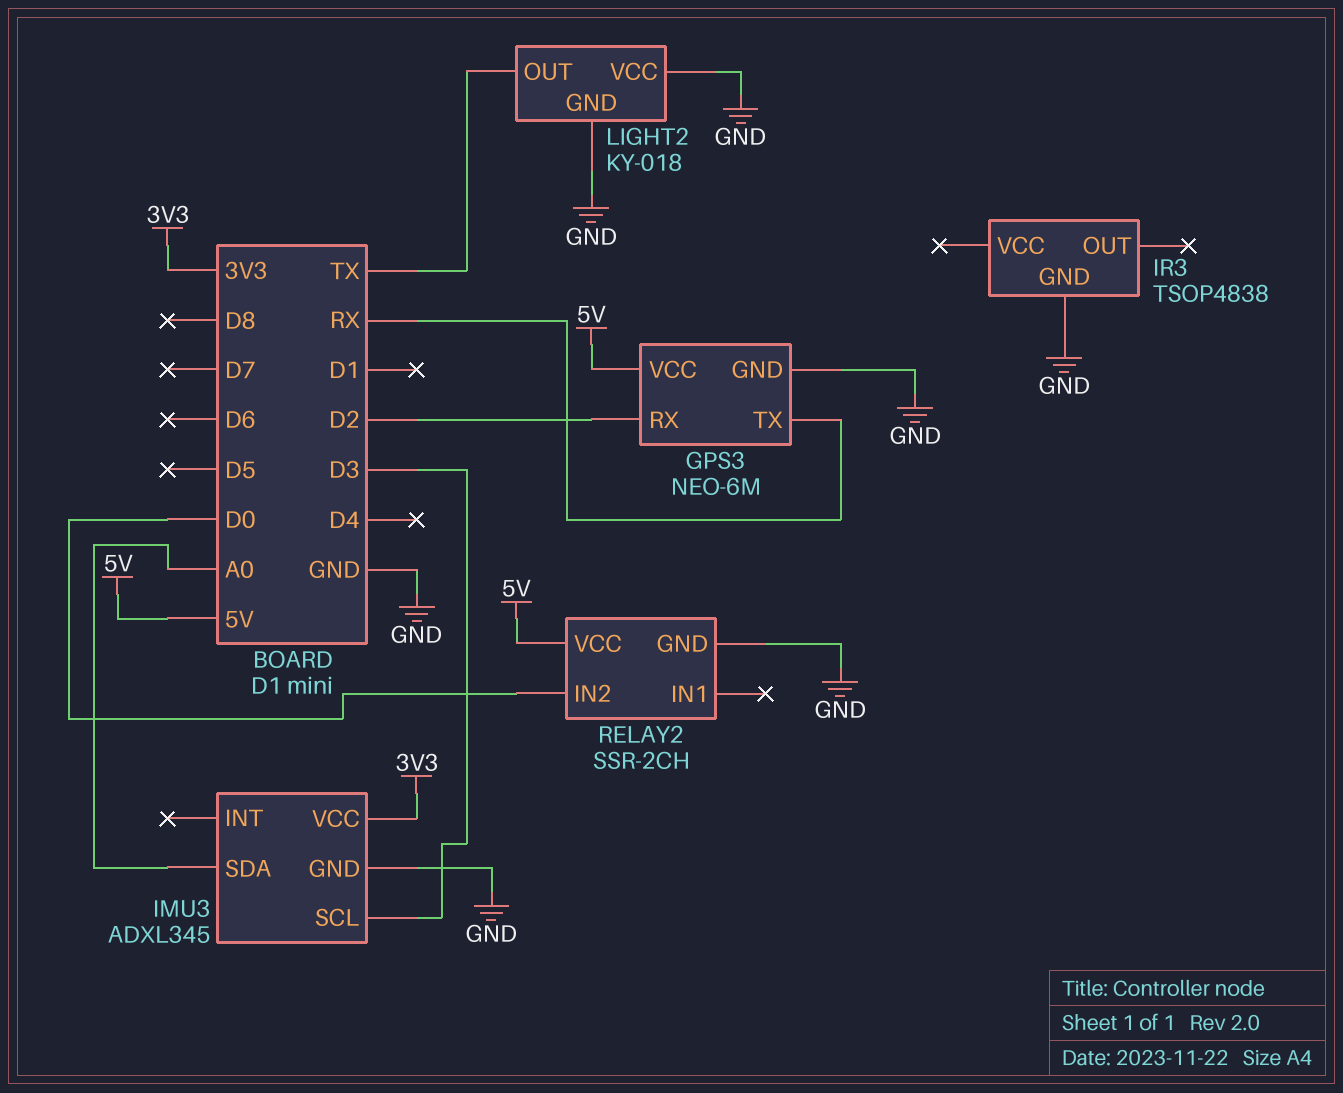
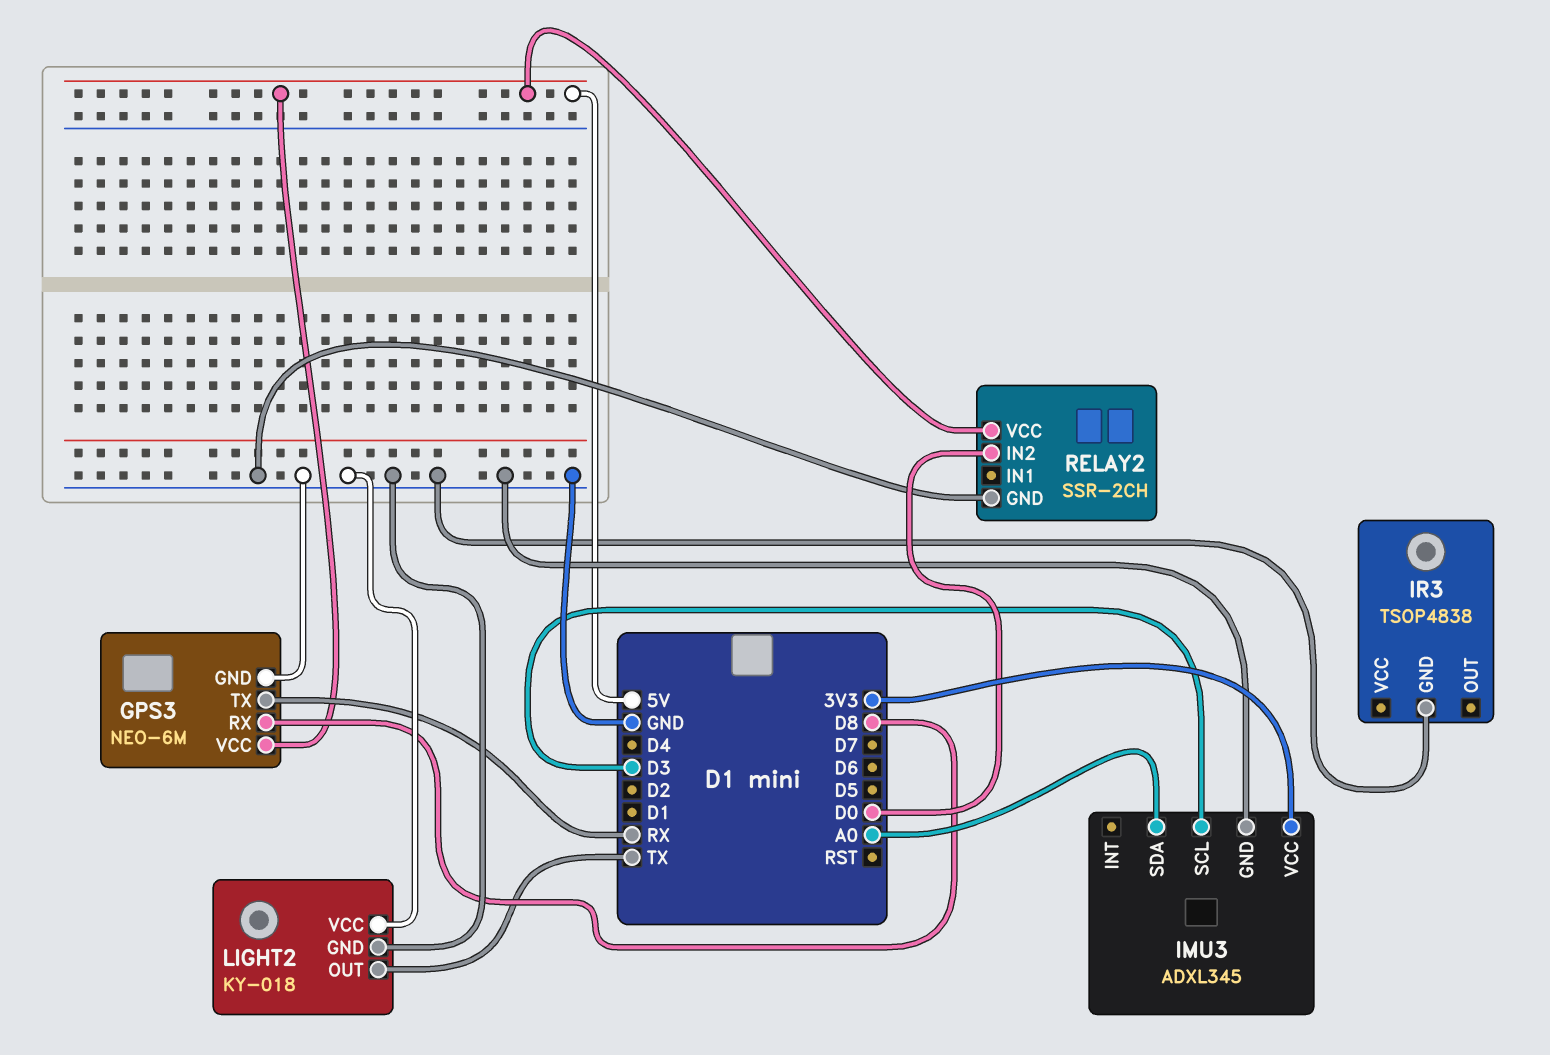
GPS3 pin RX: D2 -> D8

